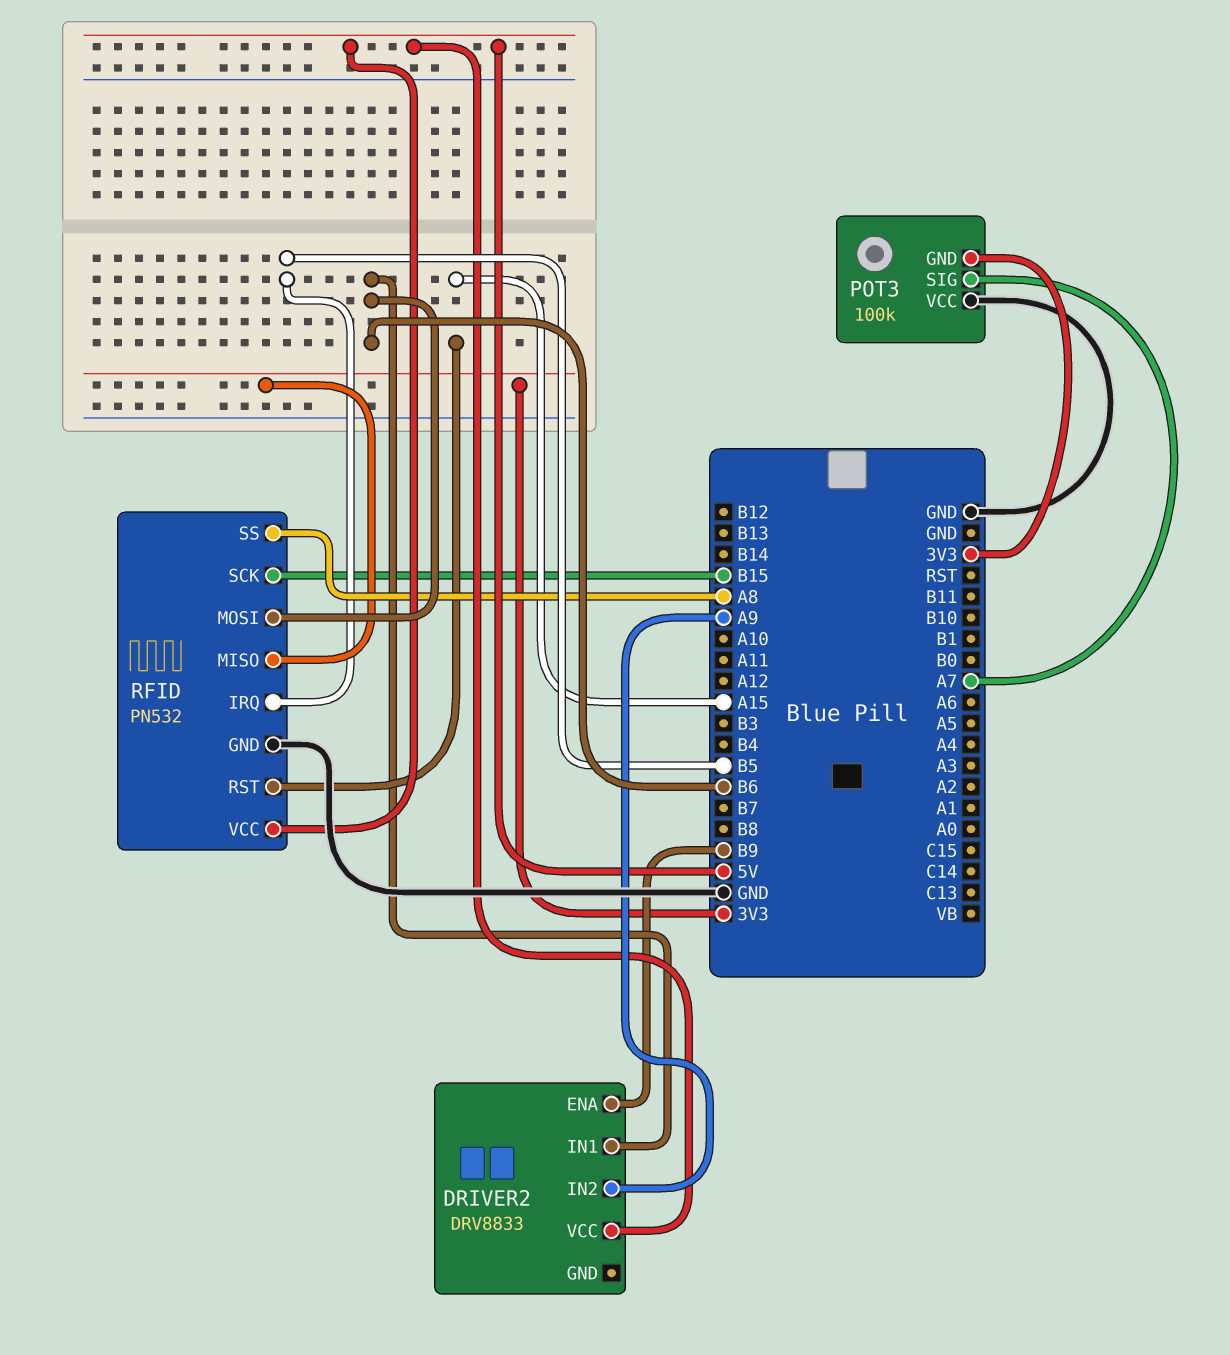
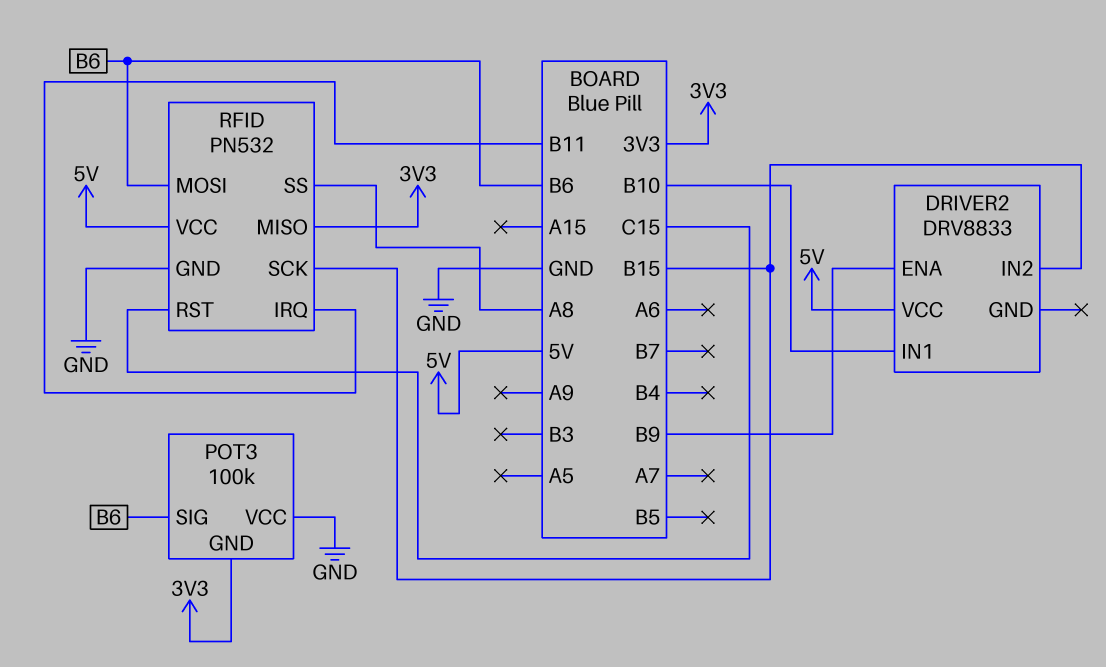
DRIVER2 pin IN1: B6 -> B10
DRIVER2 pin IN2: A9 -> B15
POT3 pin SIG: A7 -> B6
RFID pin IRQ: B5 -> B11
RFID pin RST: A15 -> C15

